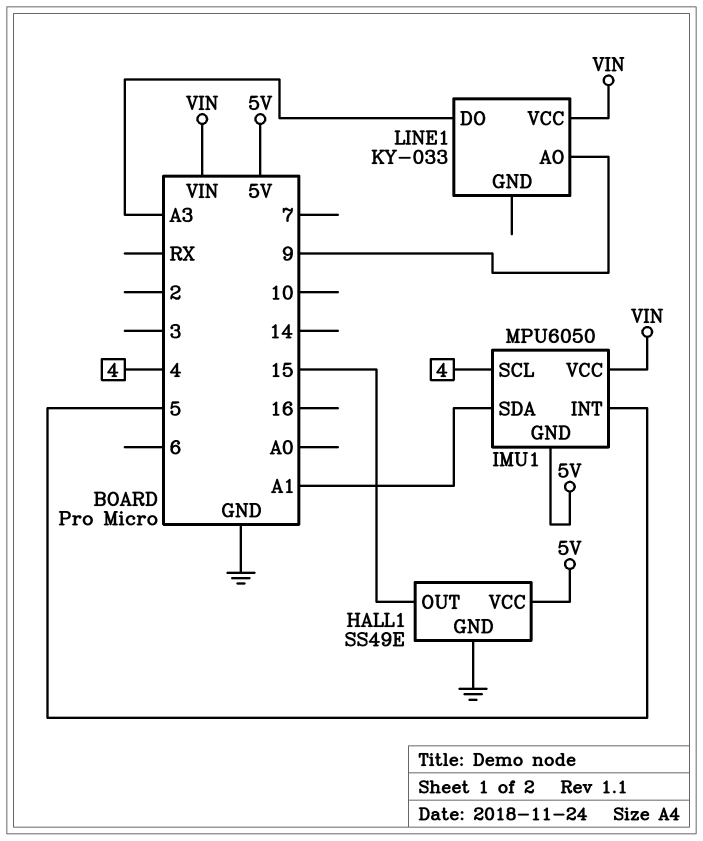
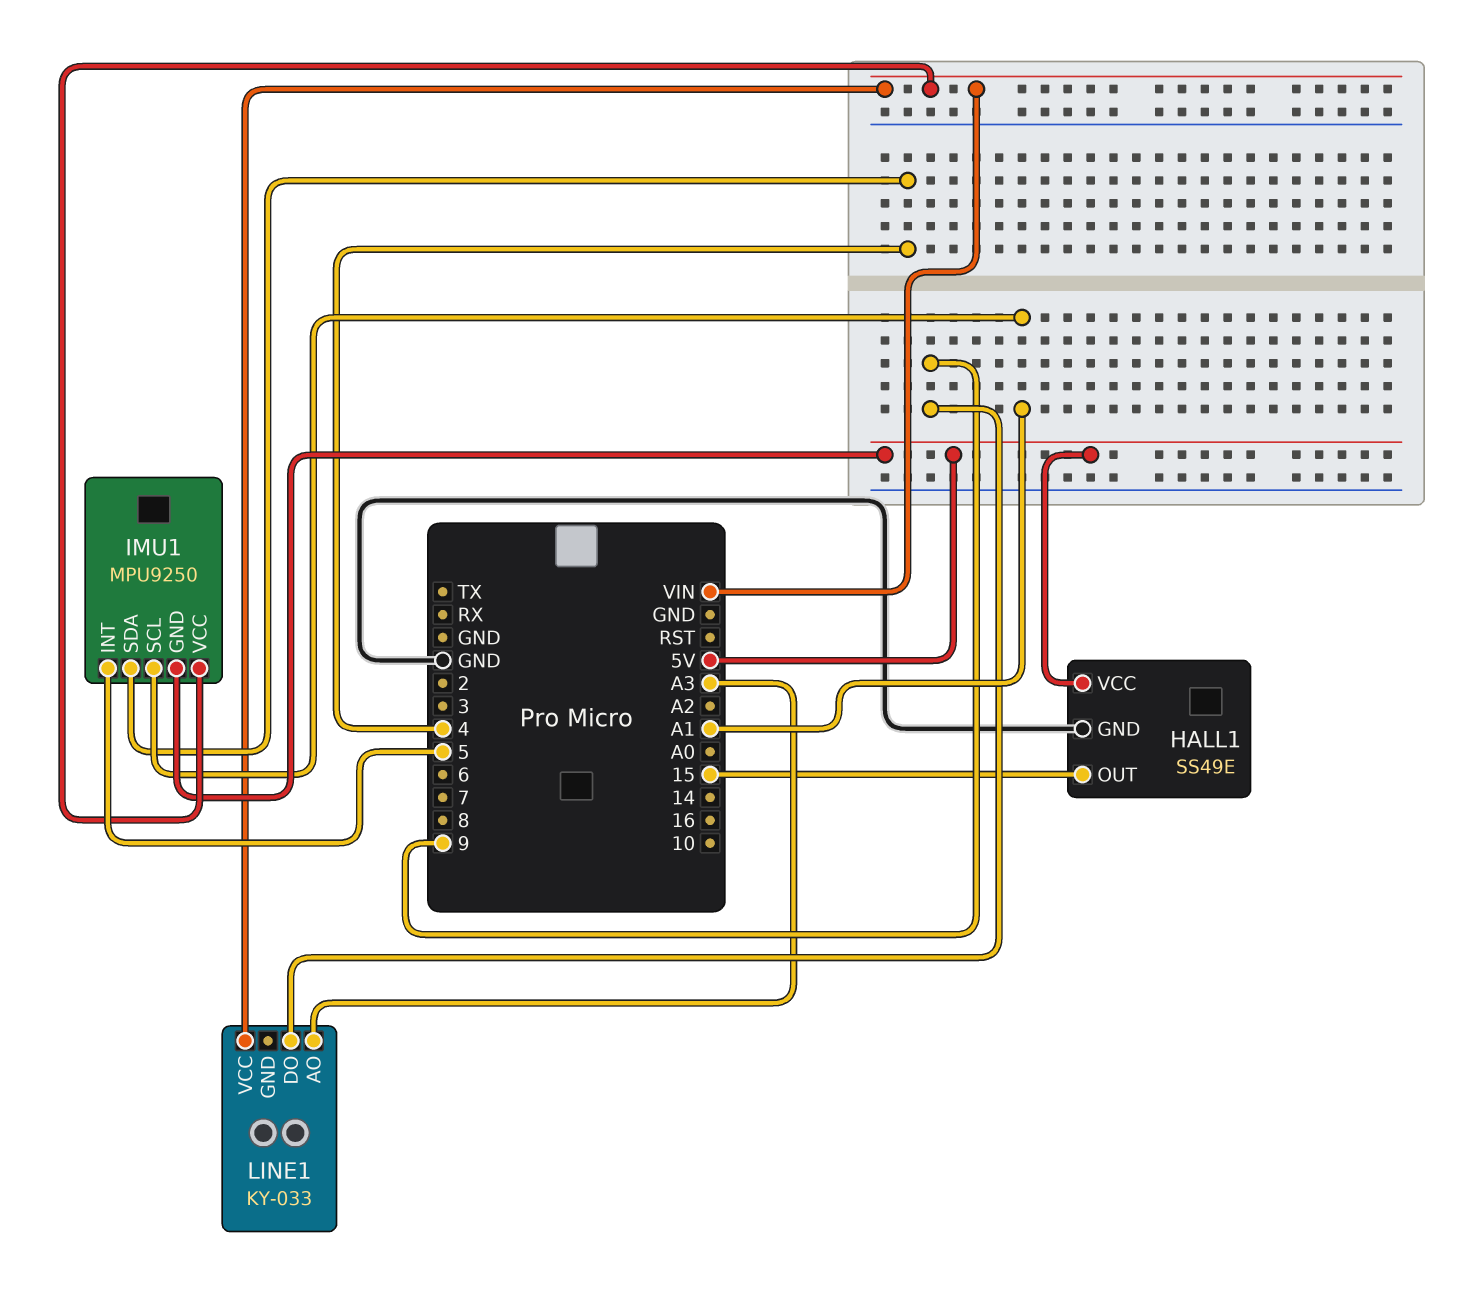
IMU1: MPU6050 -> MPU9250
IMU1 pin SCL: 4 -> A1
IMU1 pin SDA: A1 -> 4
LINE1 pin AO: 9 -> A3
LINE1 pin DO: A3 -> 9

